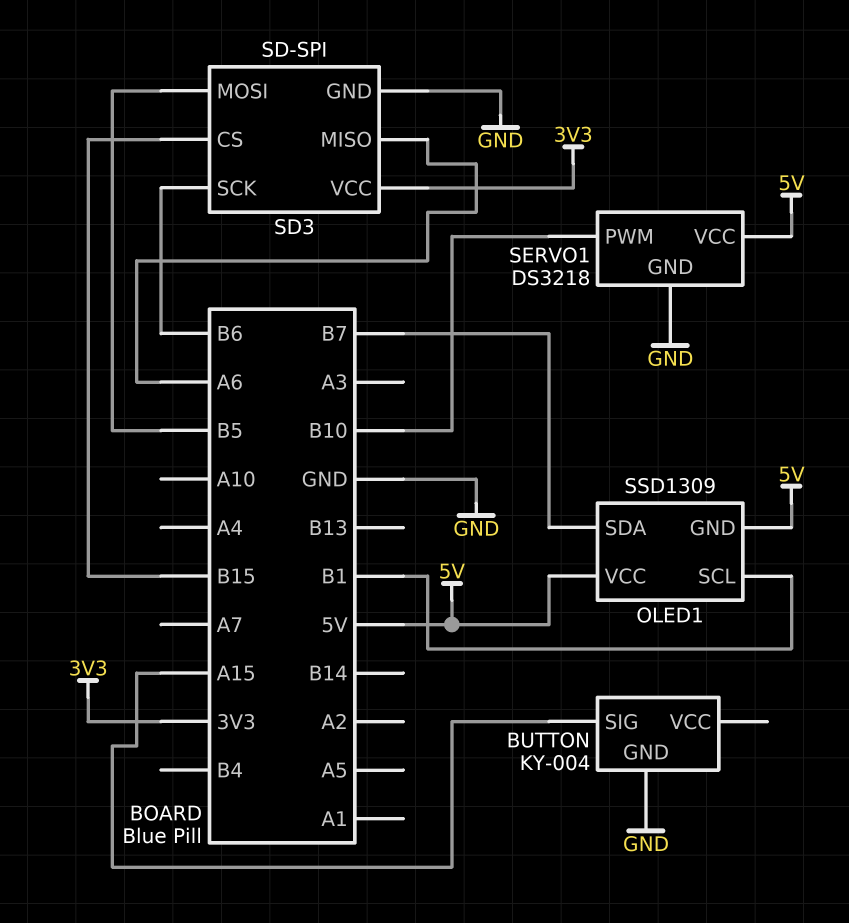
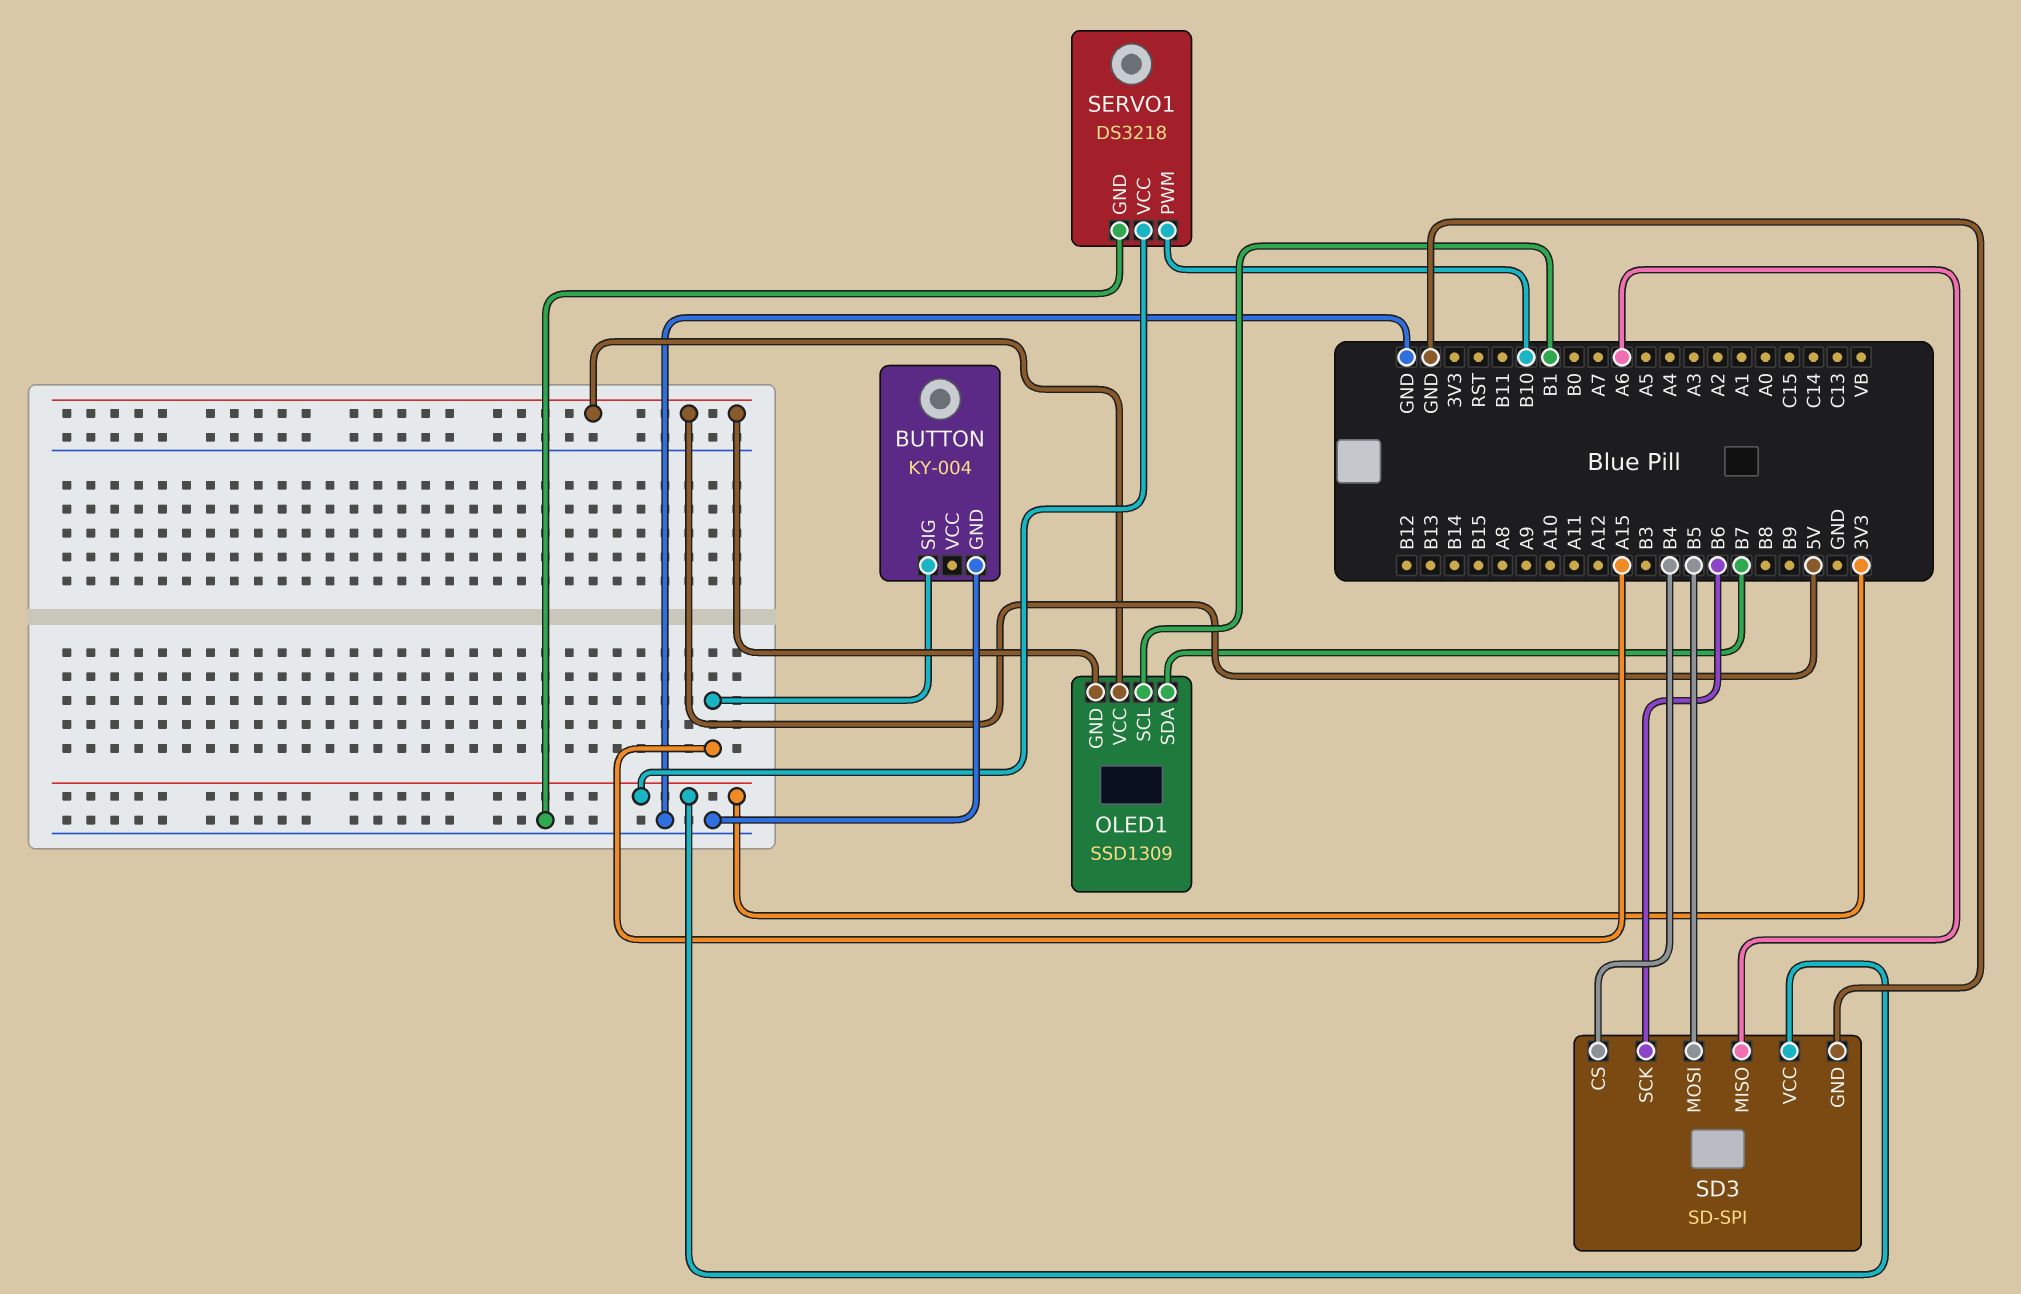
SD3 pin CS: B15 -> B4
SERVO1 pin VCC: 5V -> 3V3

